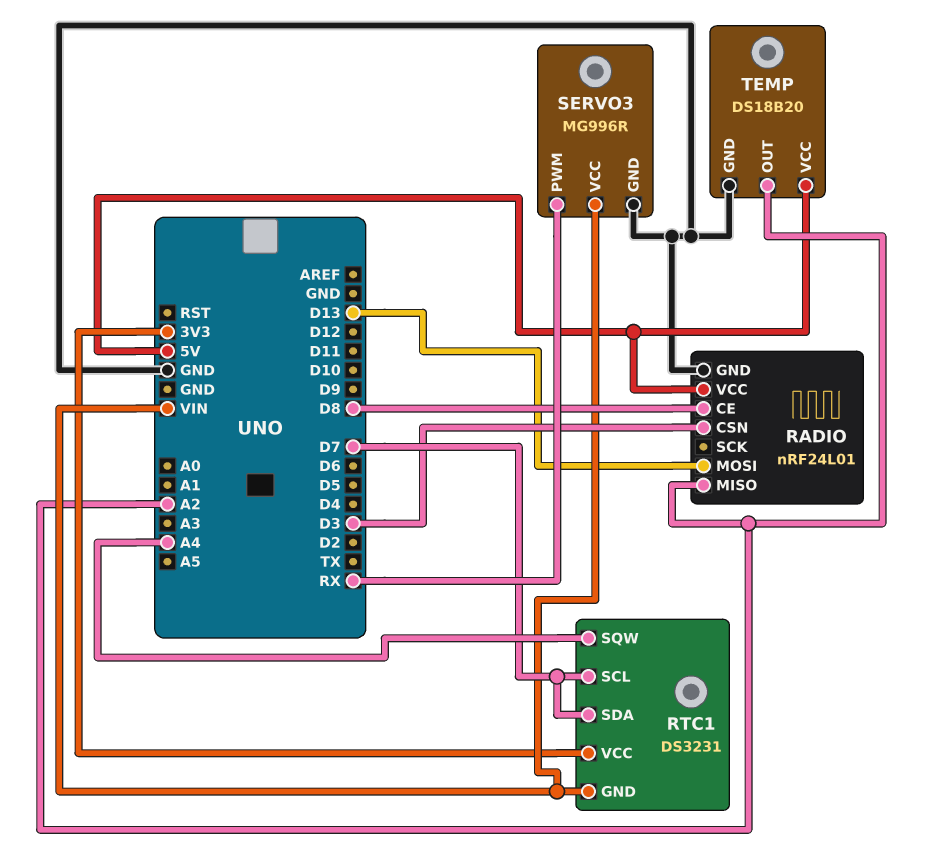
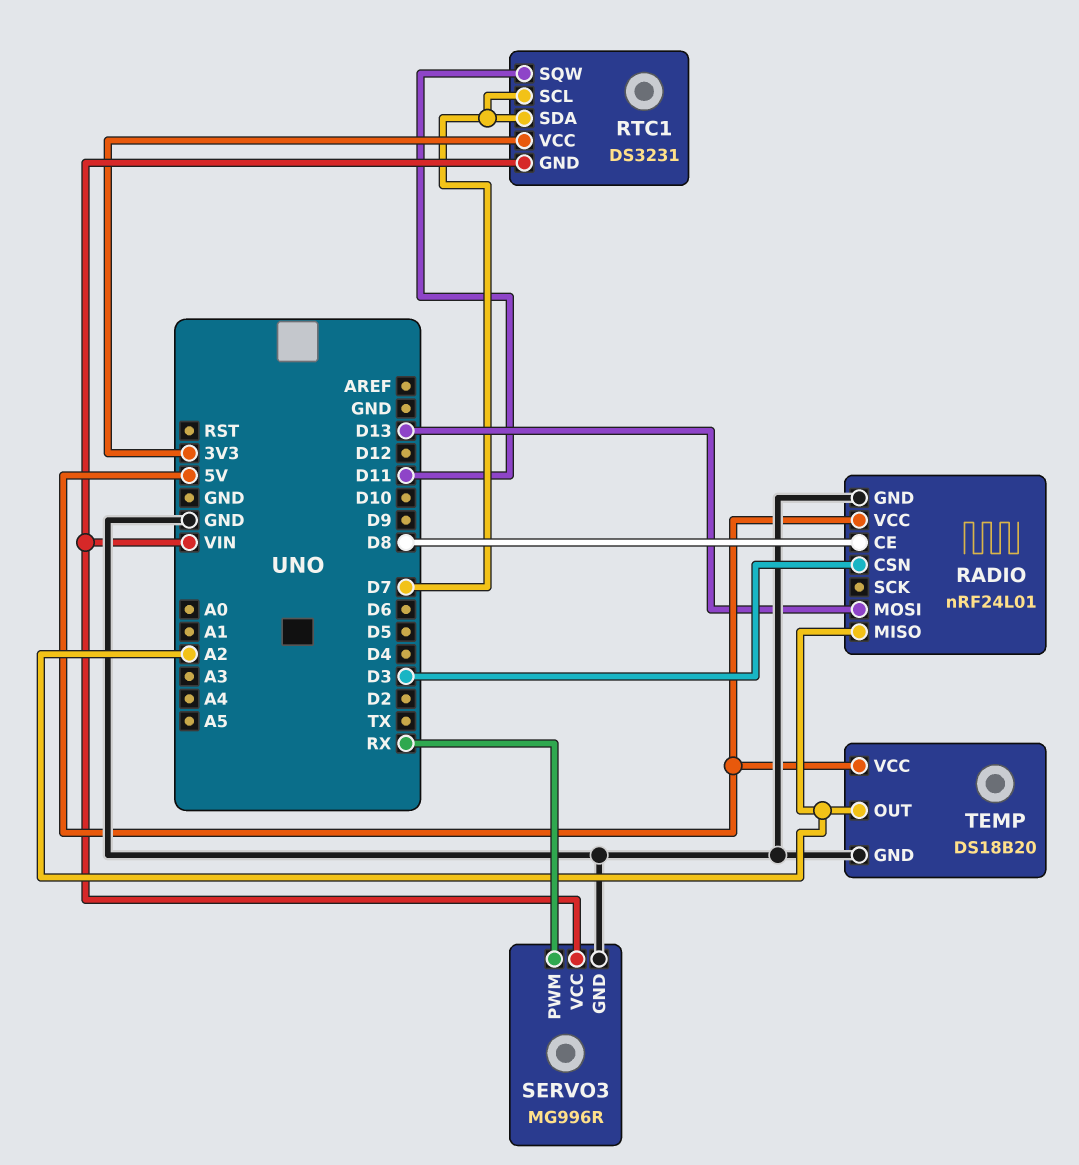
RTC1 pin SQW: A4 -> D11

